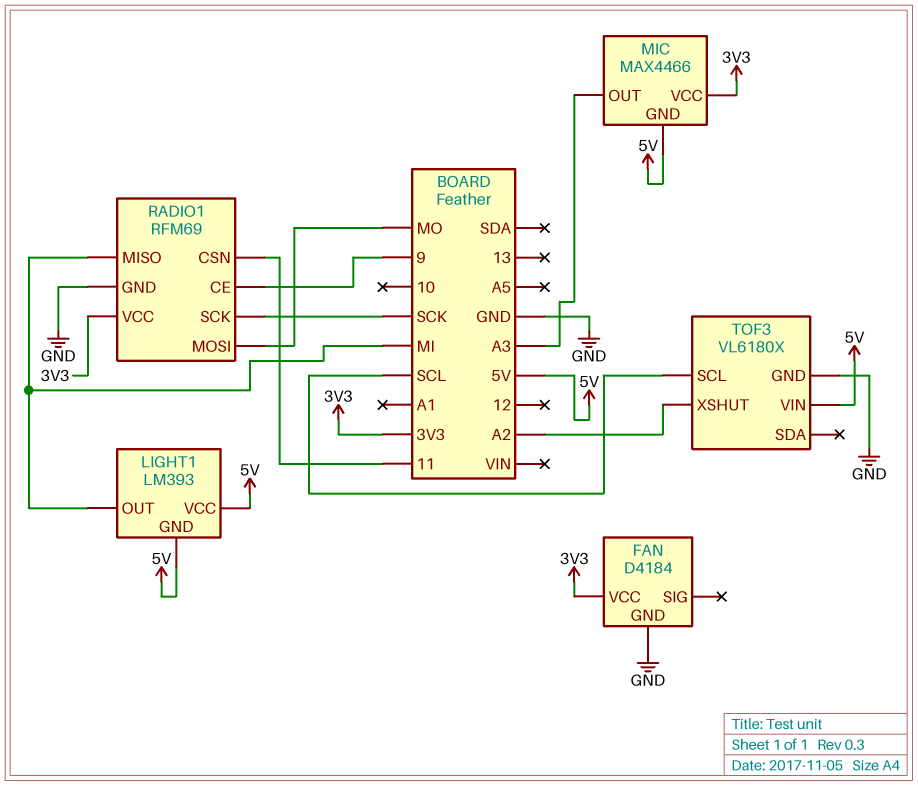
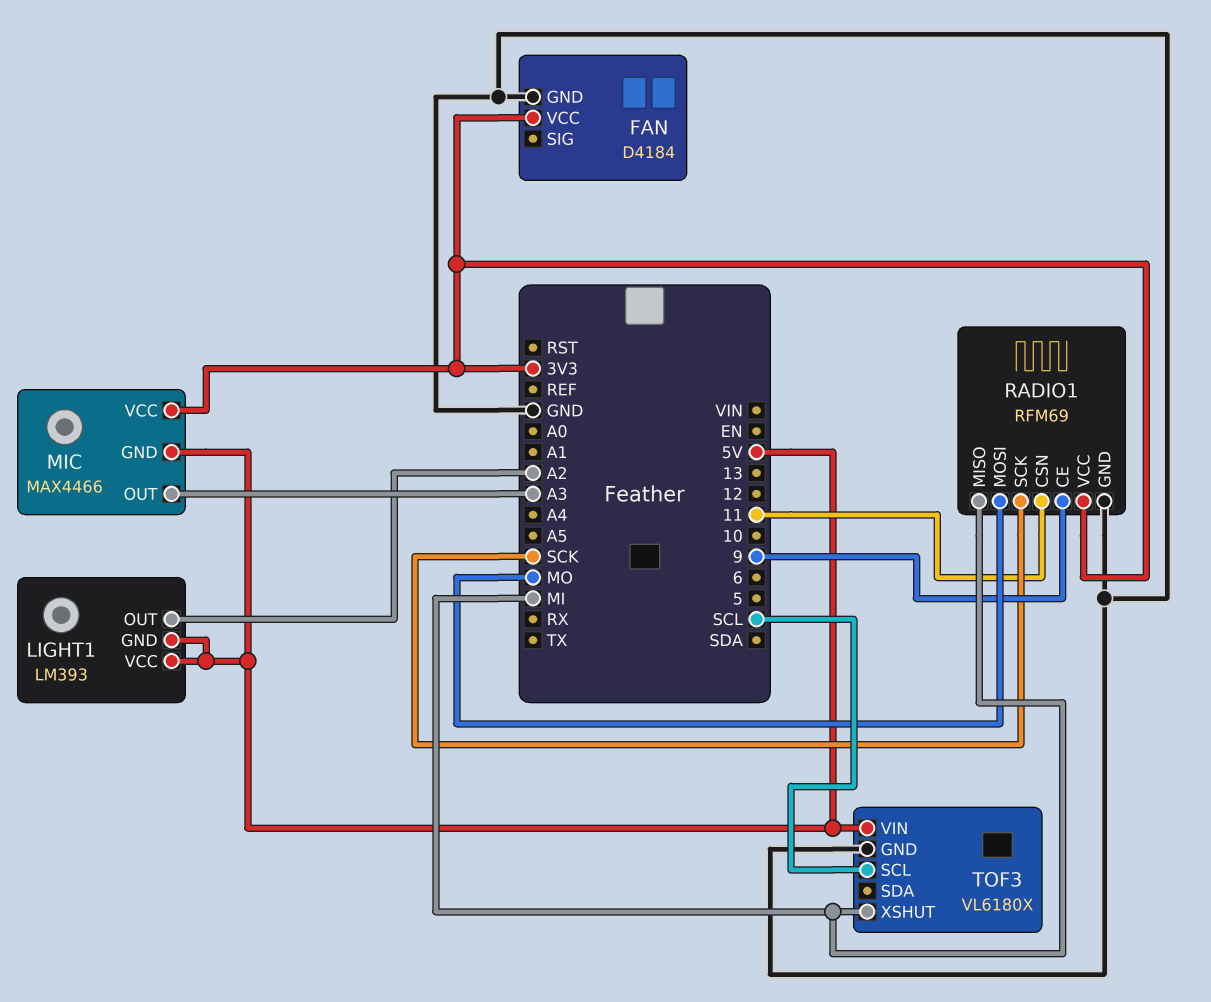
LIGHT1 pin OUT: MI -> A2
TOF3 pin XSHUT: A2 -> MI

